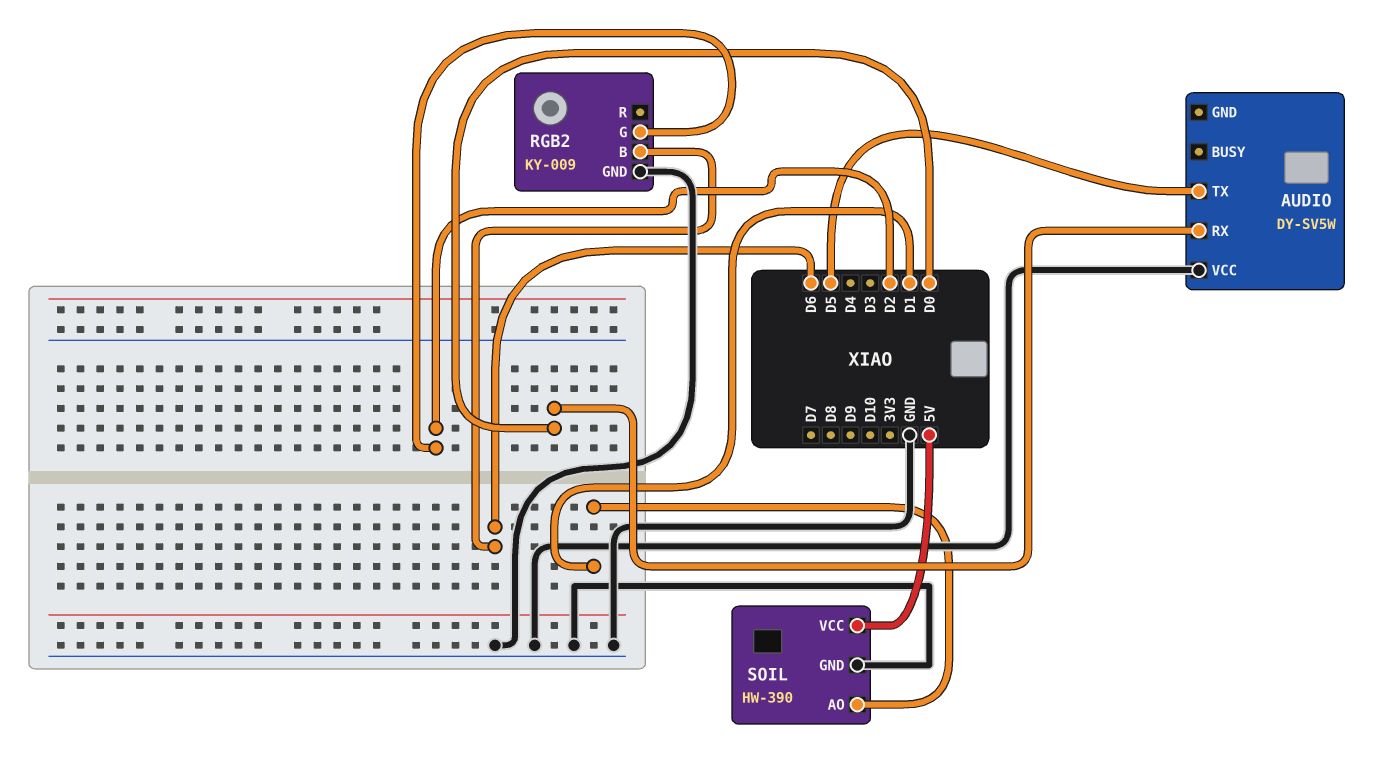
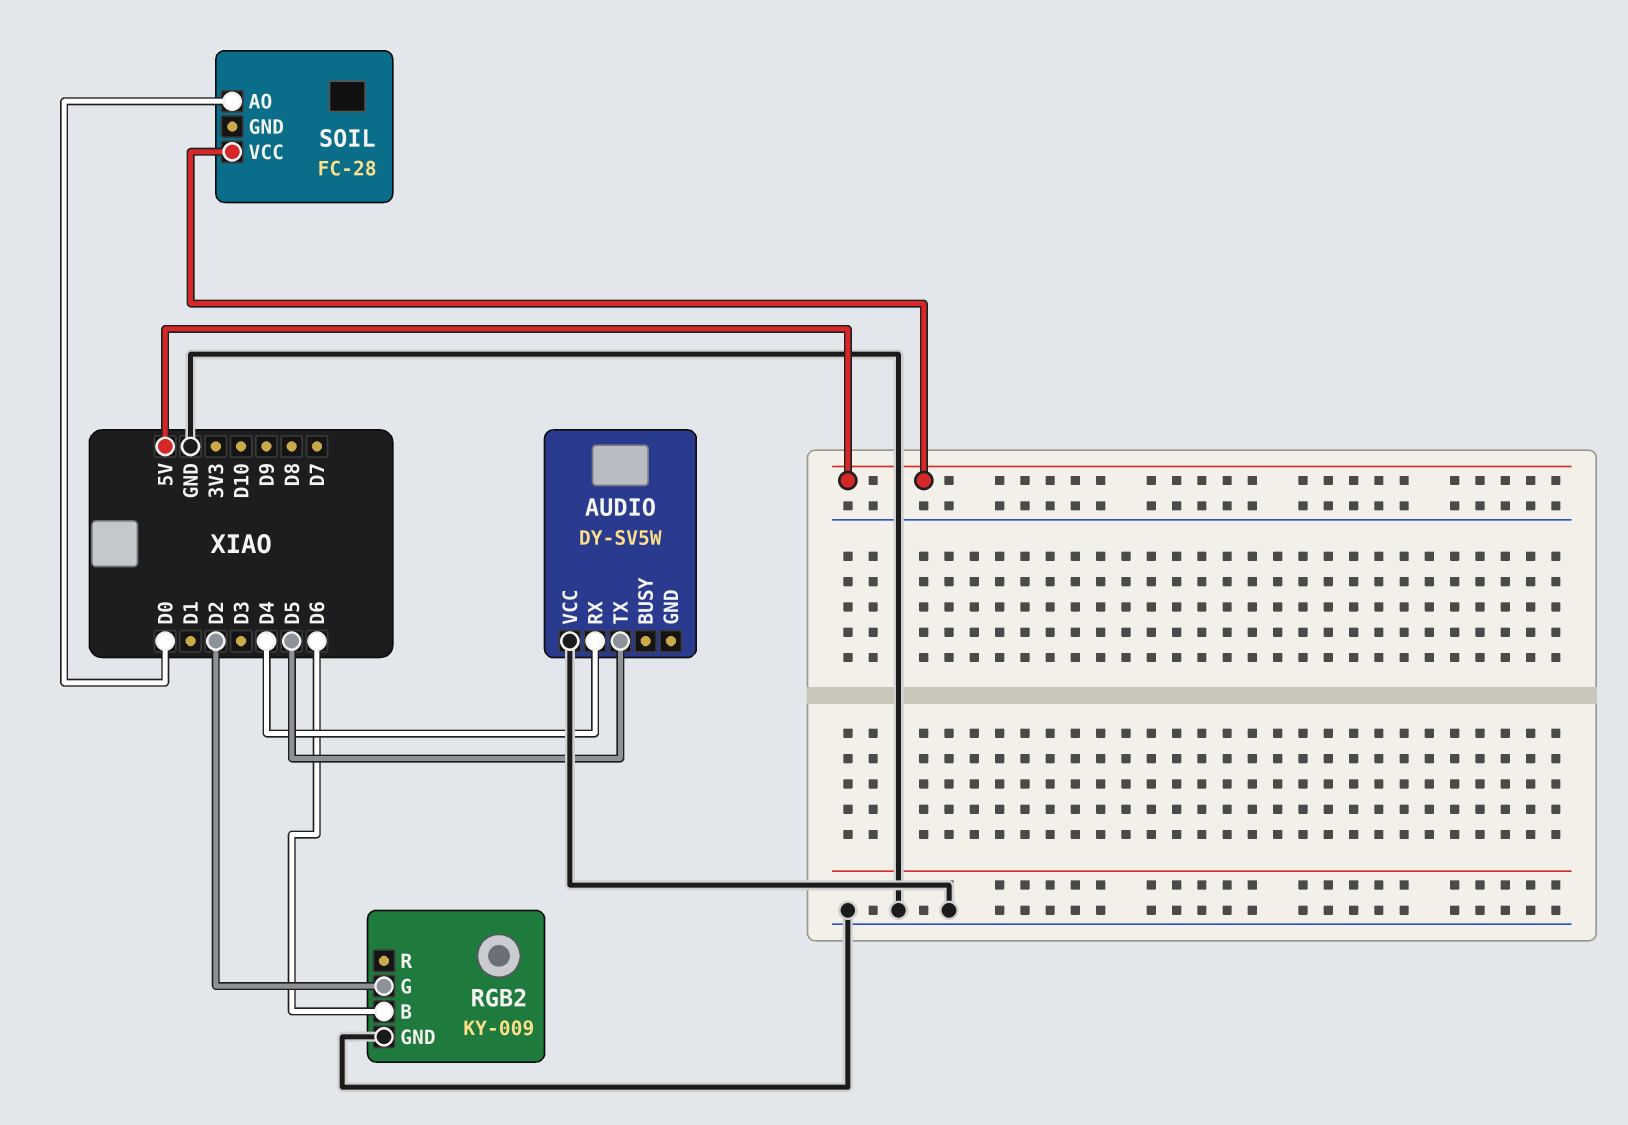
AUDIO pin RX: D0 -> D4
SOIL: HW-390 -> FC-28
SOIL pin AO: D1 -> D0
SOIL pin GND: GND -> none

